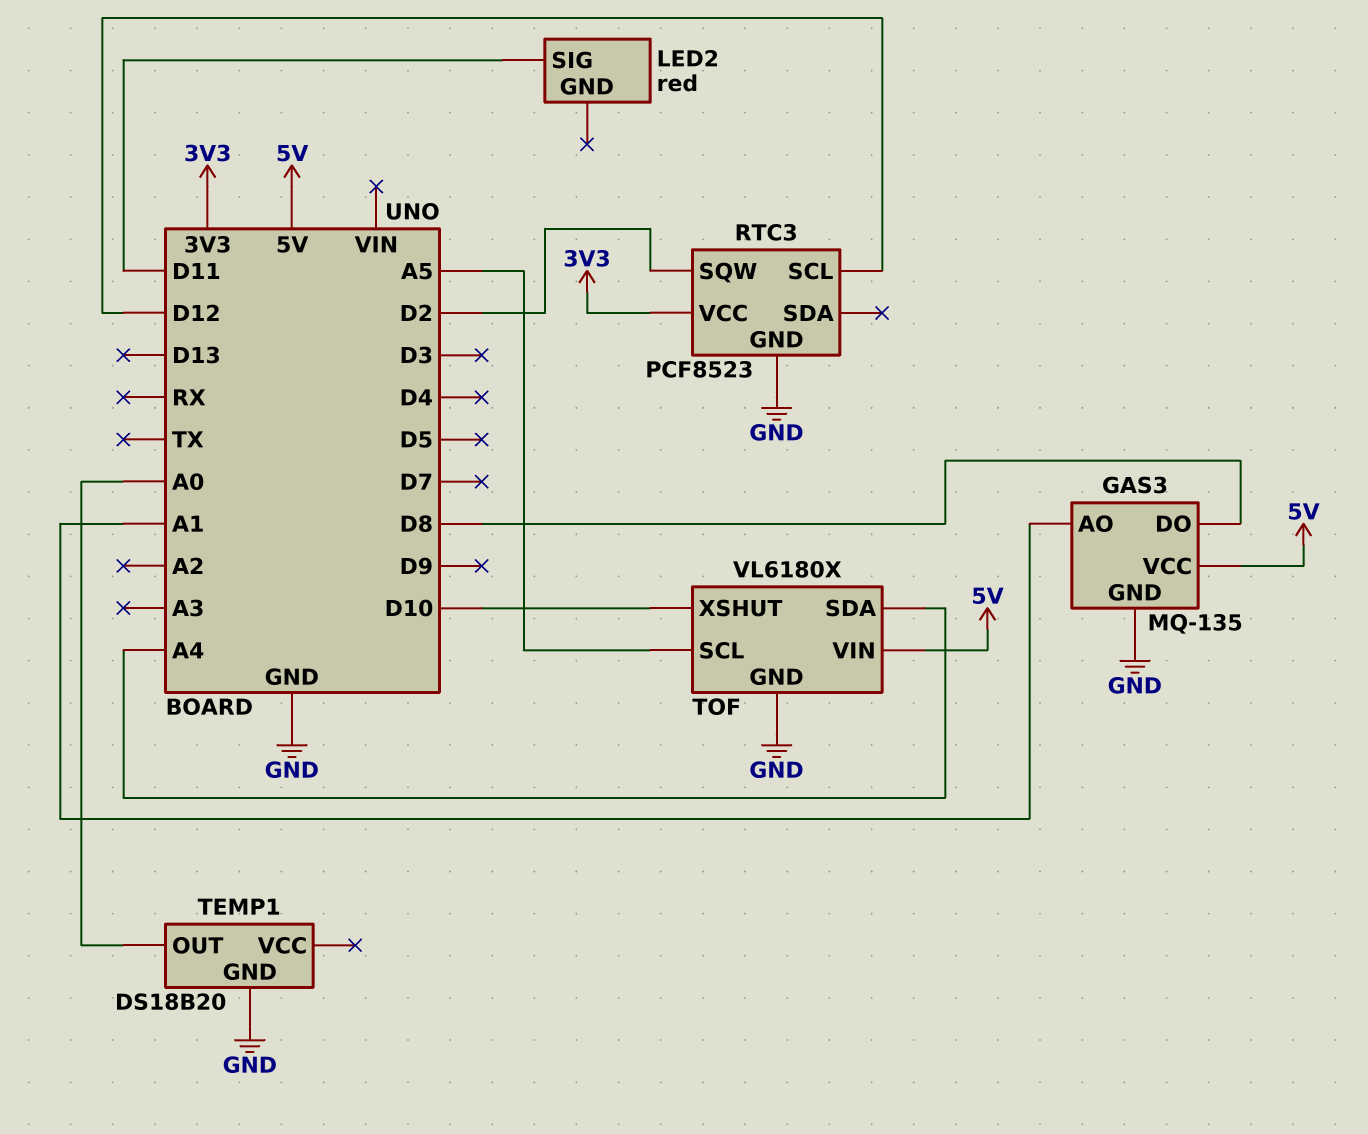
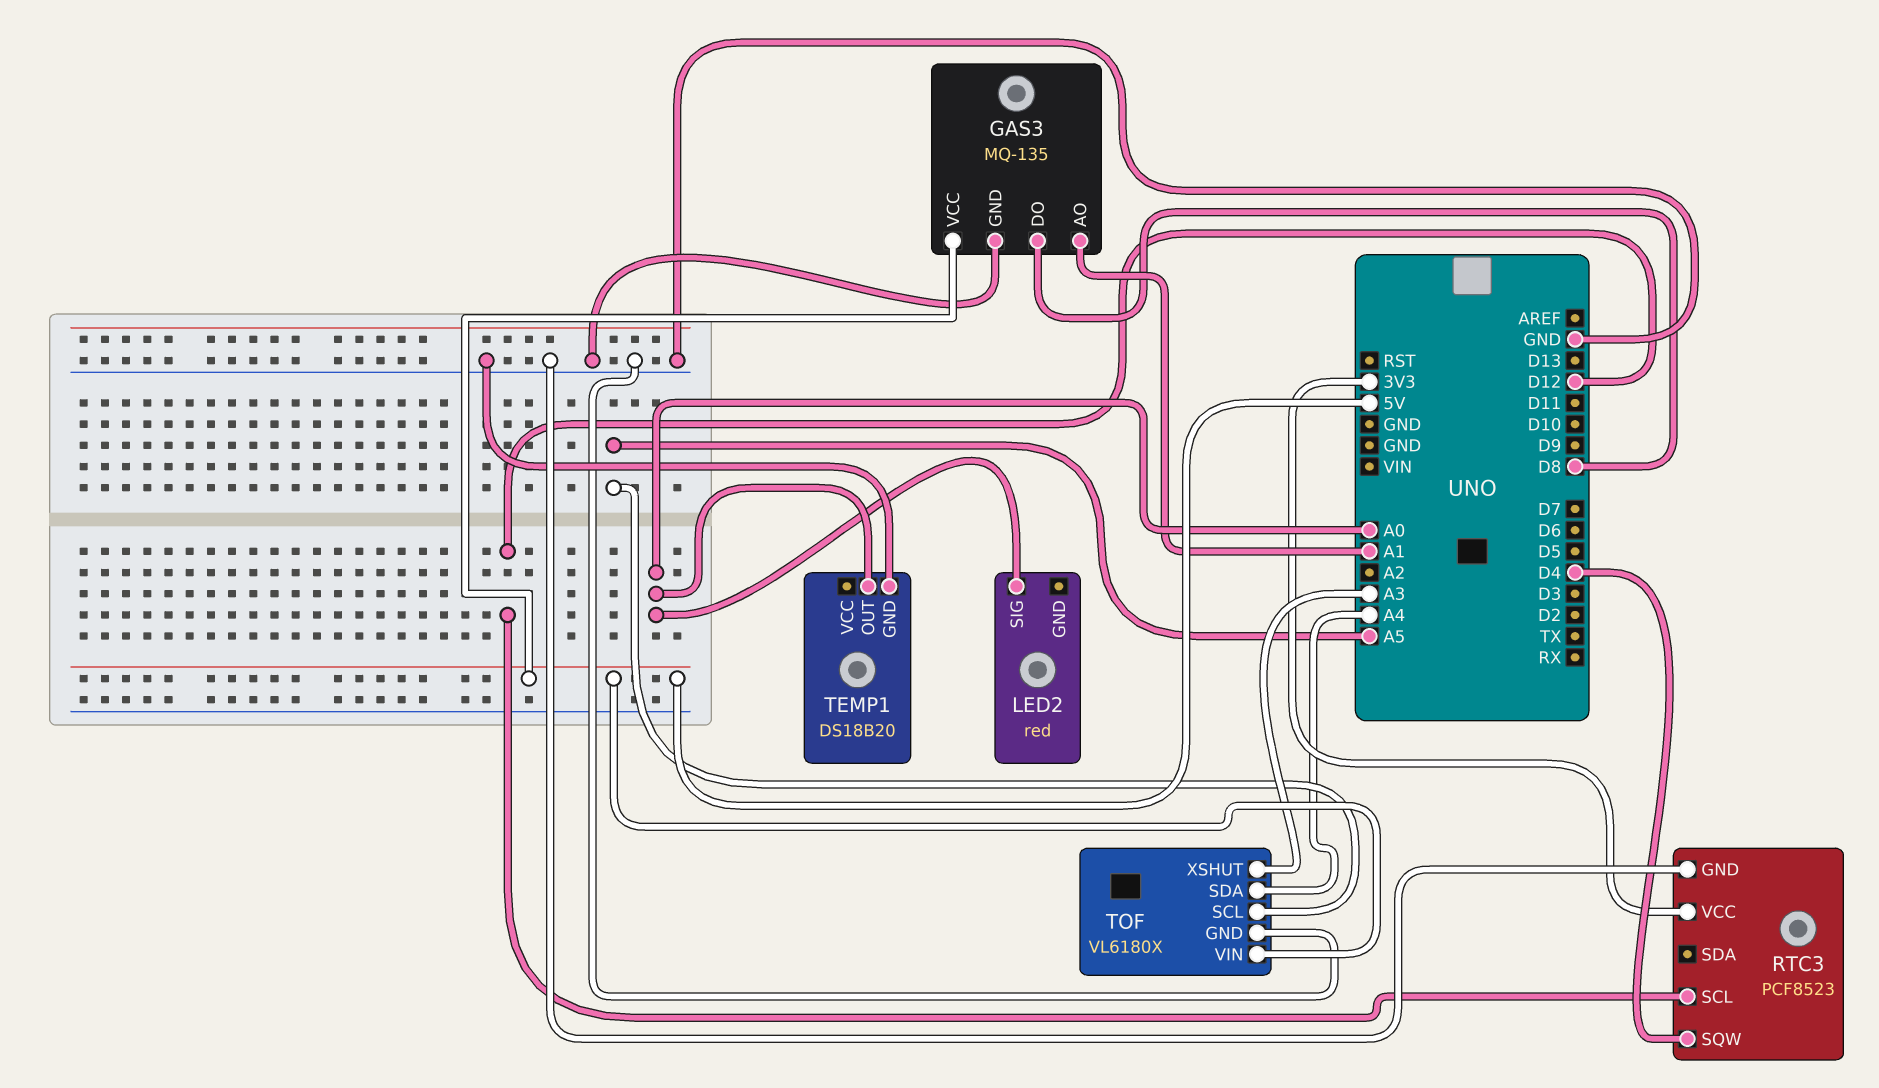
LED2 pin SIG: D11 -> A0
RTC3 pin SQW: D2 -> D4
TOF pin XSHUT: D10 -> A3

